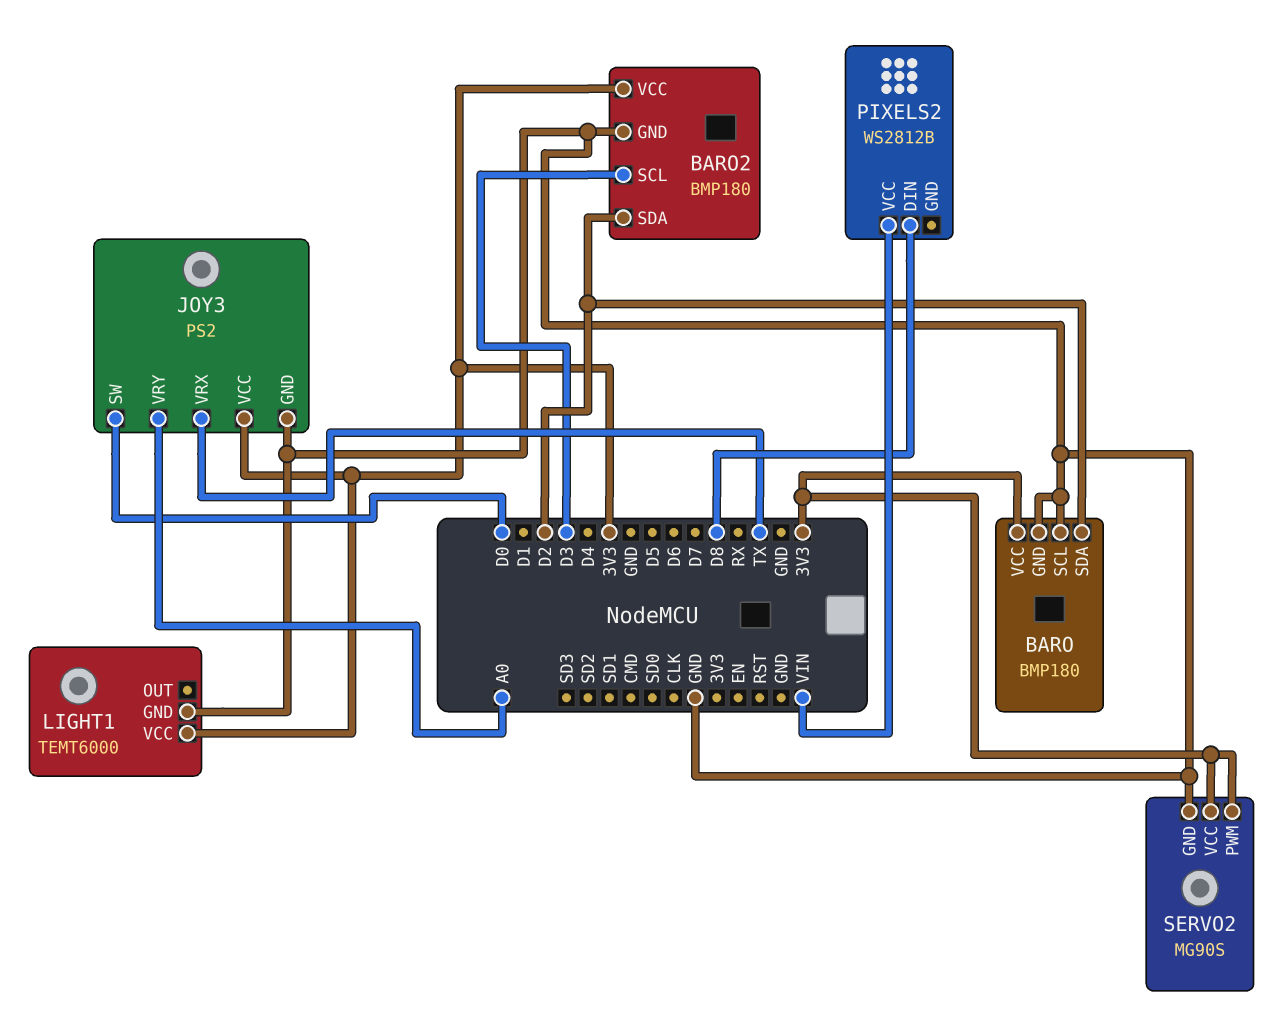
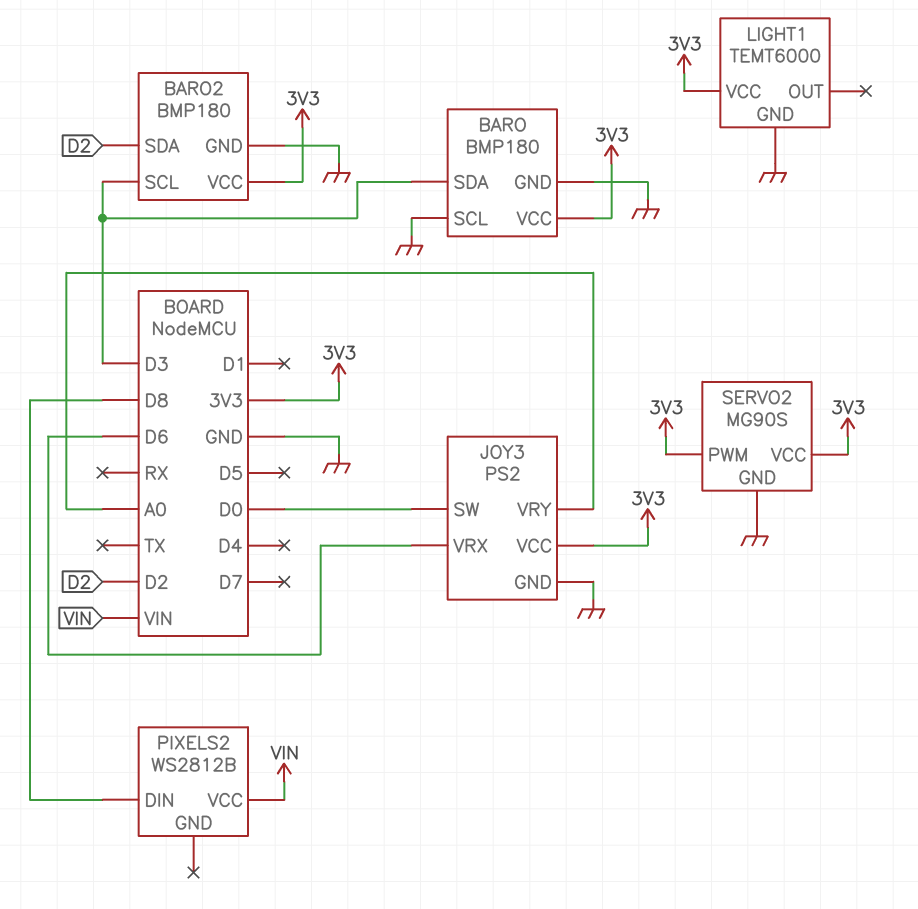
BARO pin SDA: D2 -> D3
JOY3 pin VRX: TX -> D6

